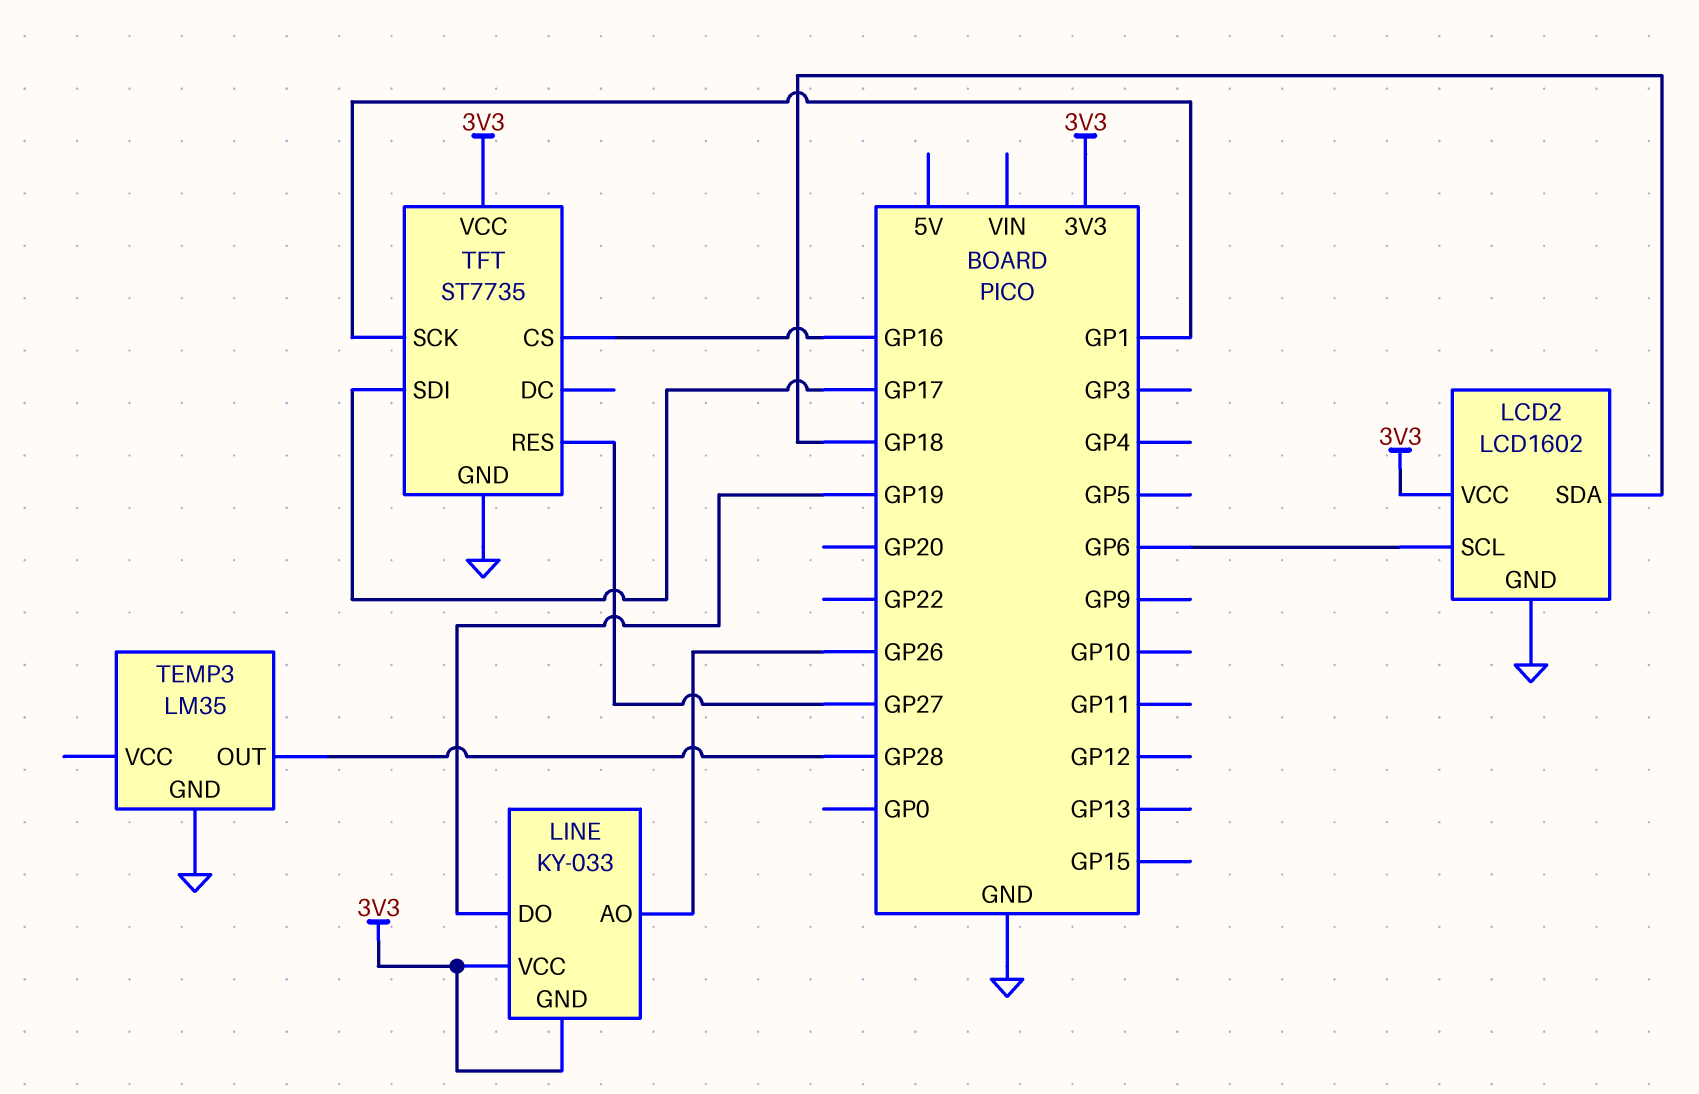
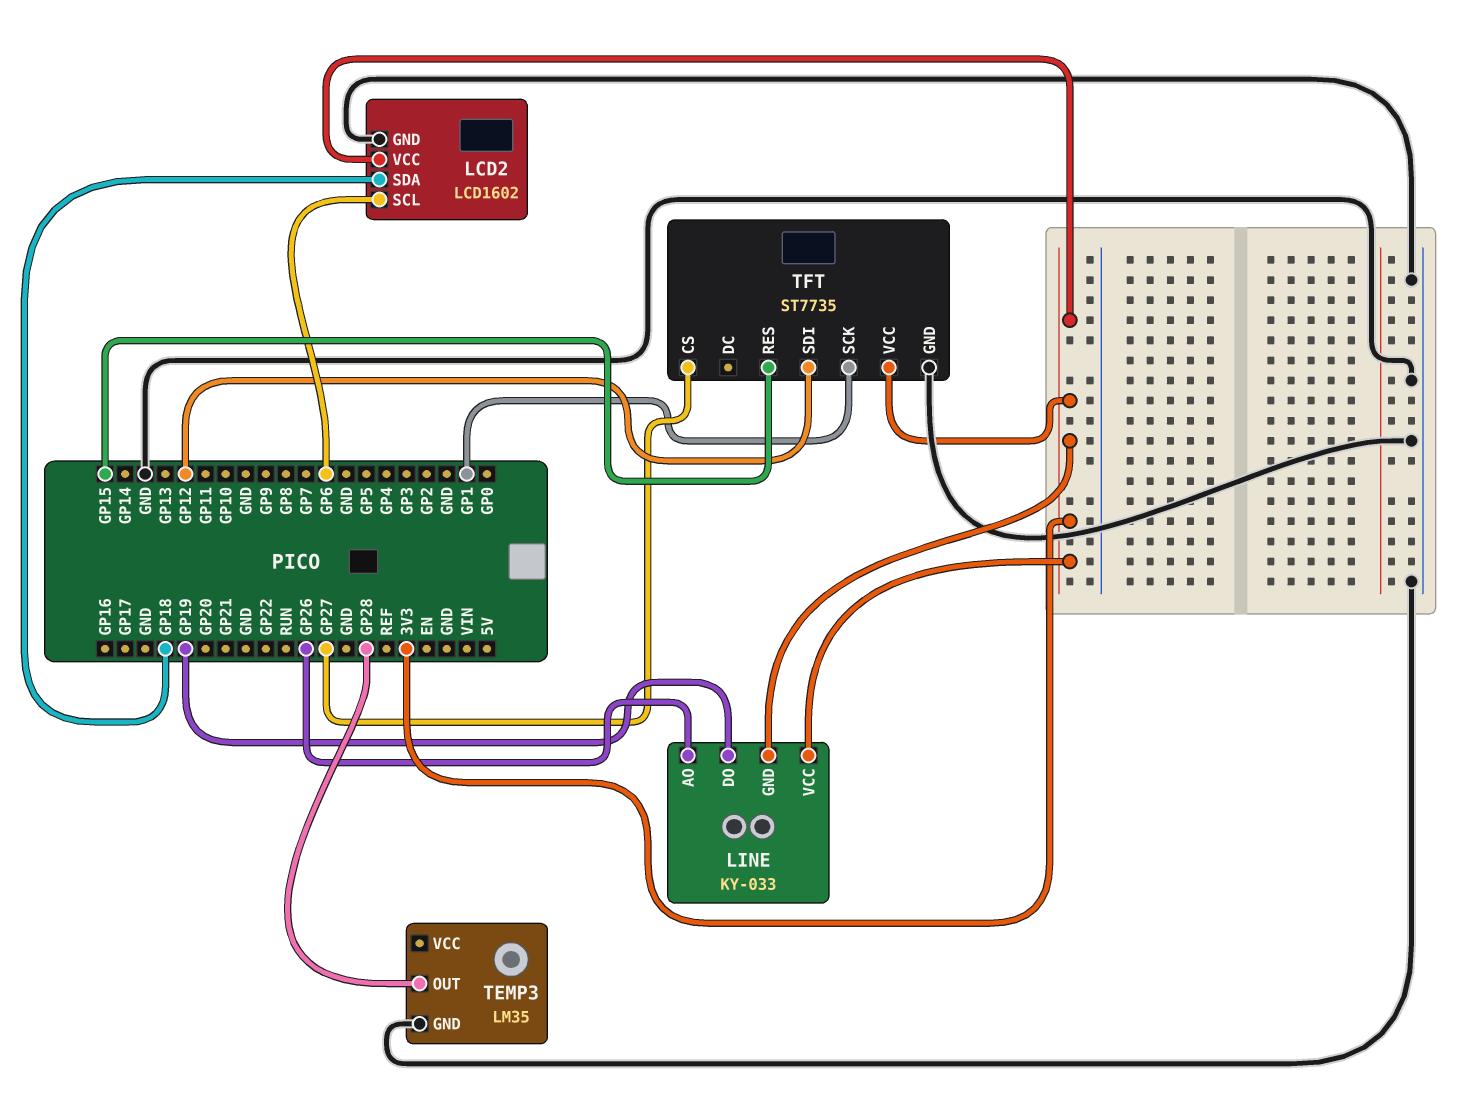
TFT pin CS: GP16 -> GP27
TFT pin RES: GP27 -> GP15
TFT pin SDI: GP17 -> GP12

